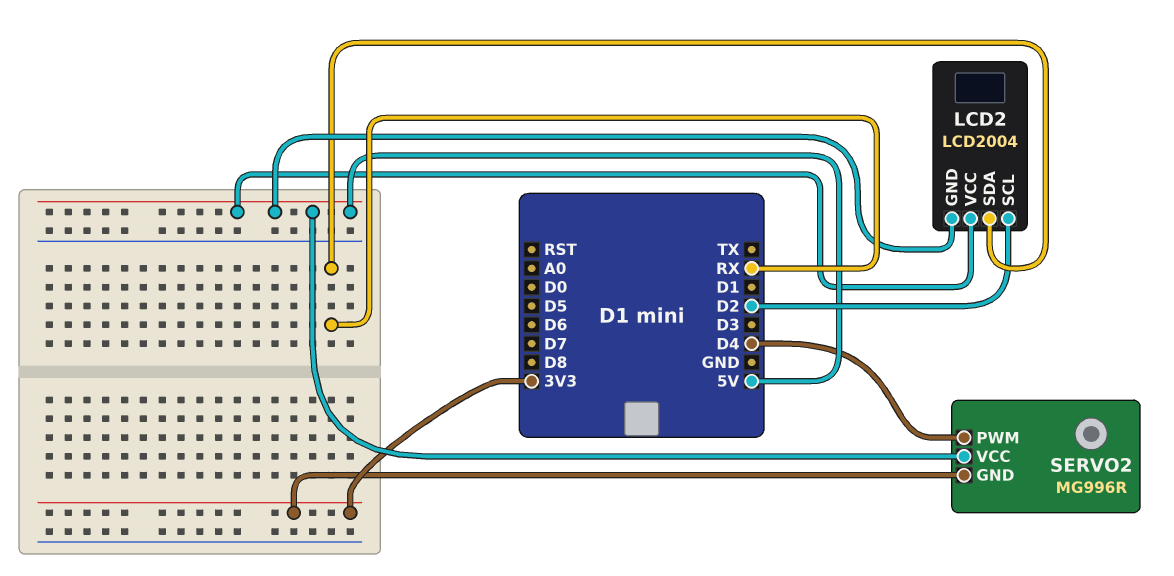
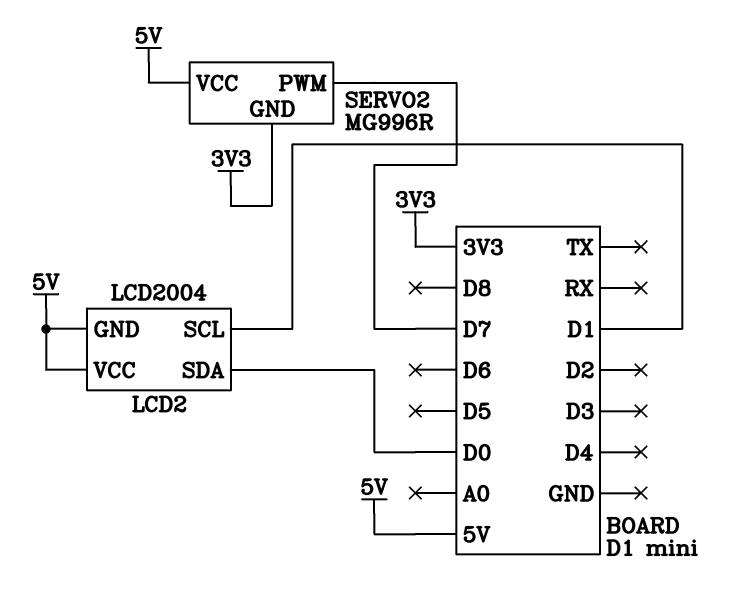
LCD2 pin SCL: D2 -> D1
LCD2 pin SDA: RX -> D0
SERVO2 pin PWM: D4 -> D7

